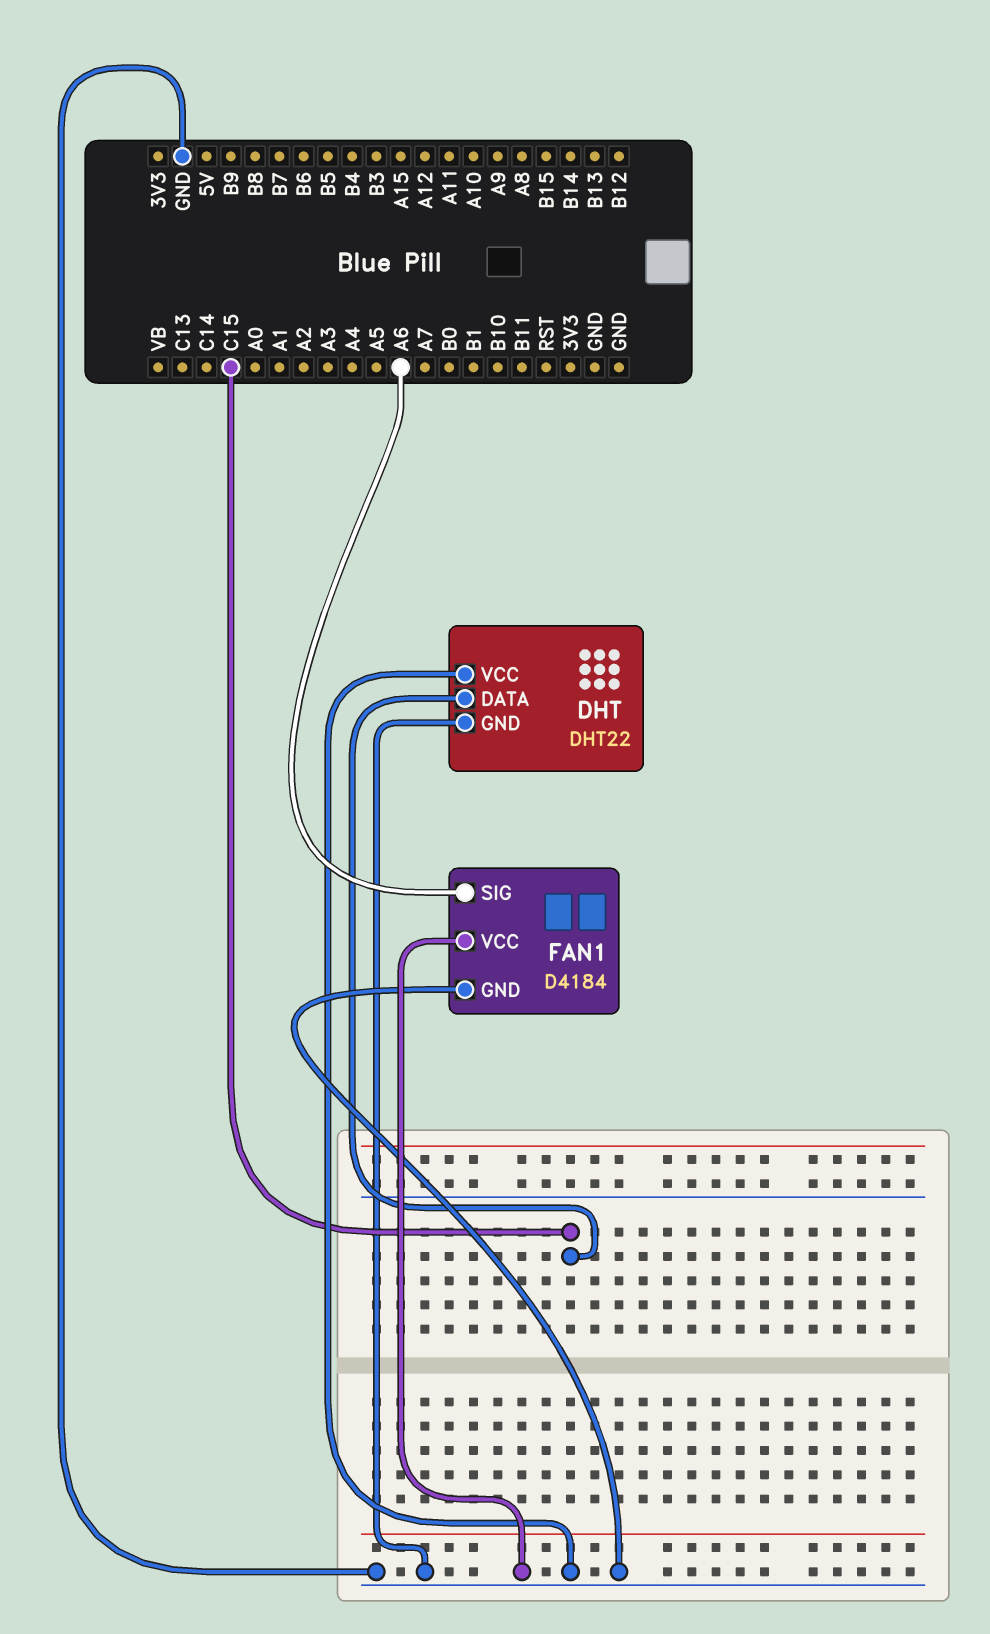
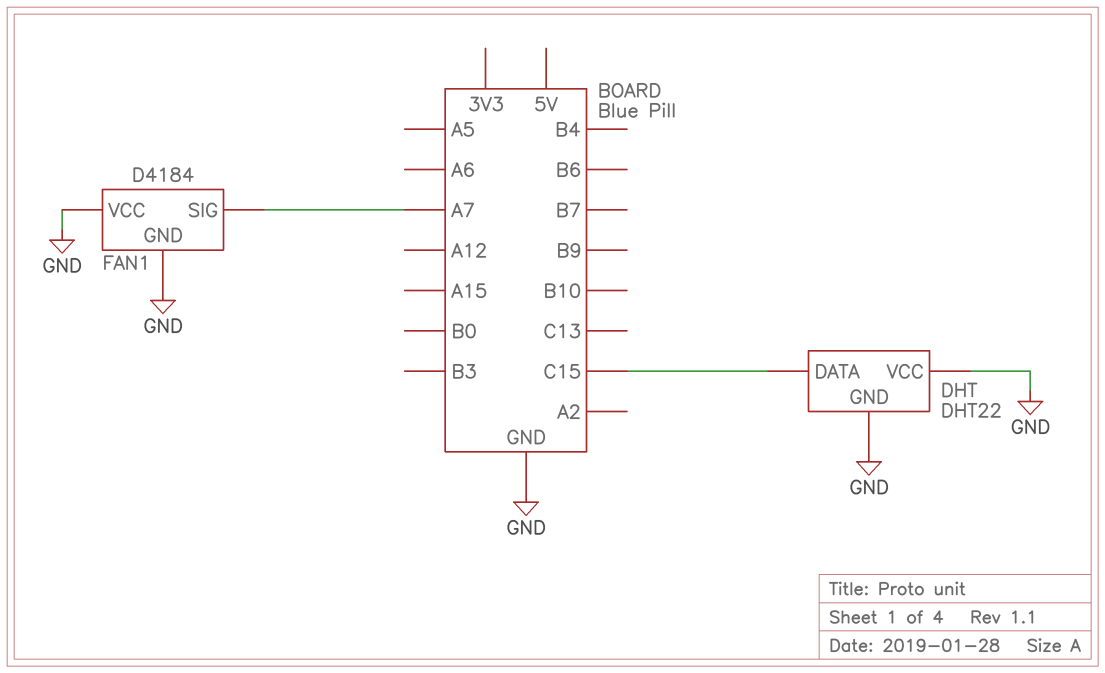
FAN1 pin SIG: A6 -> A7

